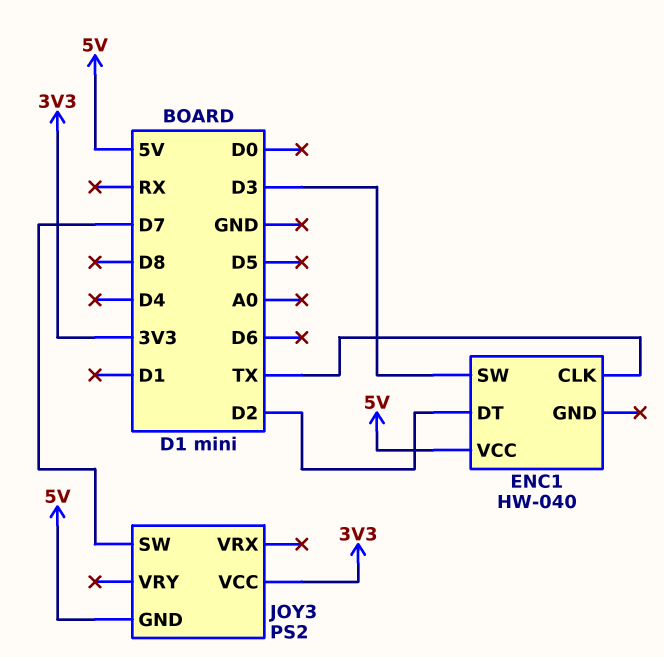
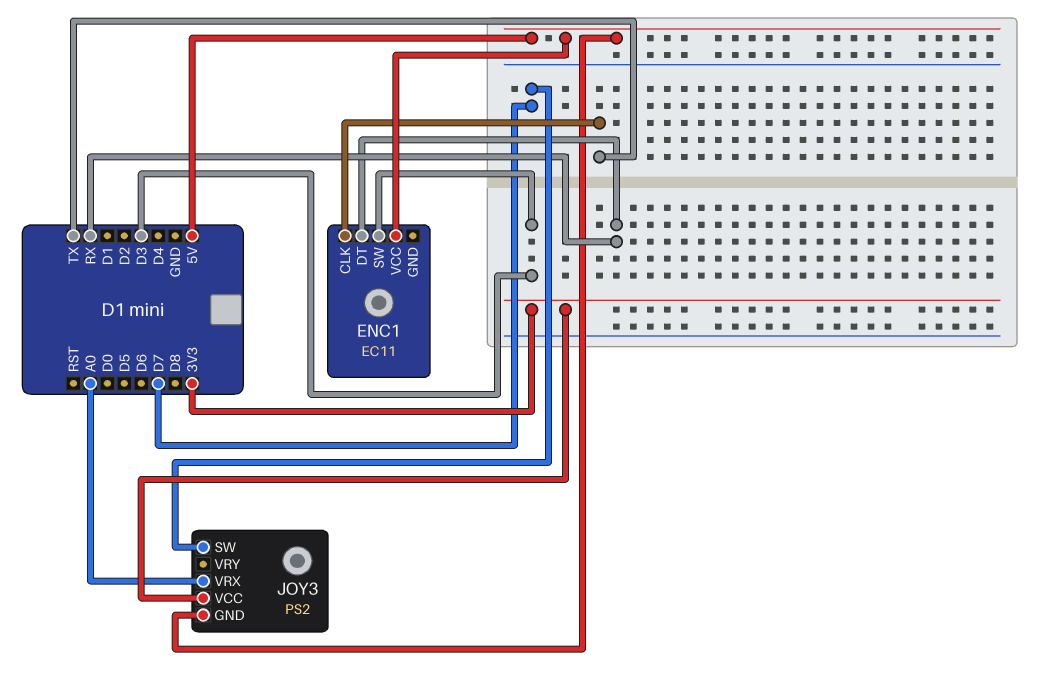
ENC1: HW-040 -> EC11
ENC1 pin DT: D2 -> RX
JOY3 pin VRX: none -> A0

